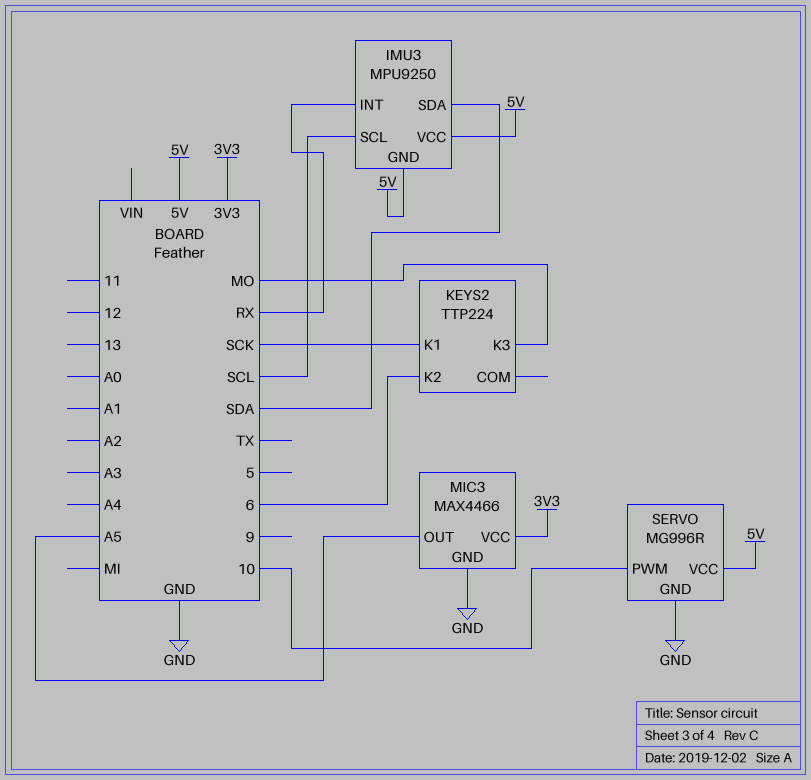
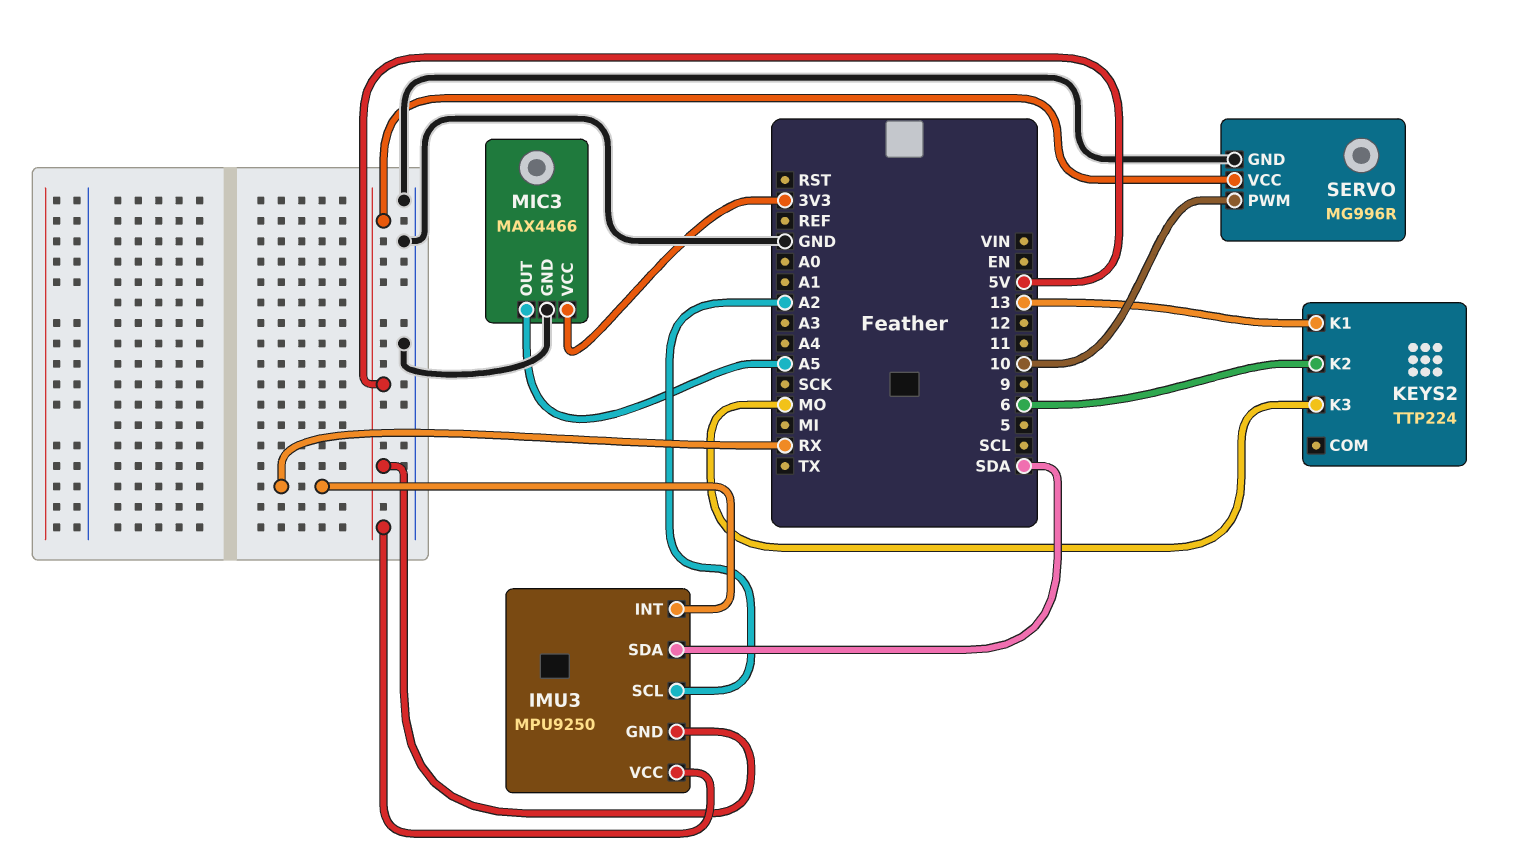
IMU3 pin SCL: SCL -> A2
KEYS2 pin K1: SCK -> 13

